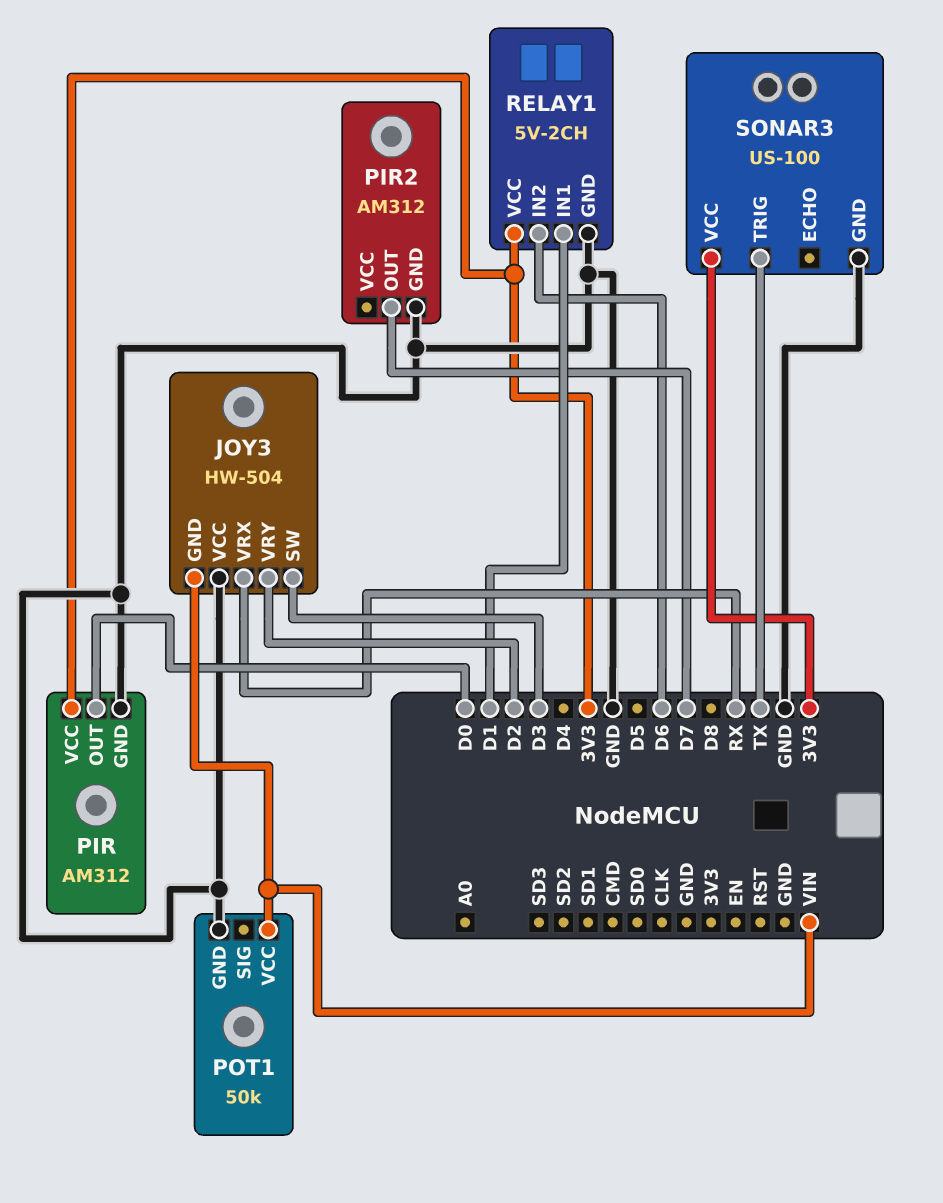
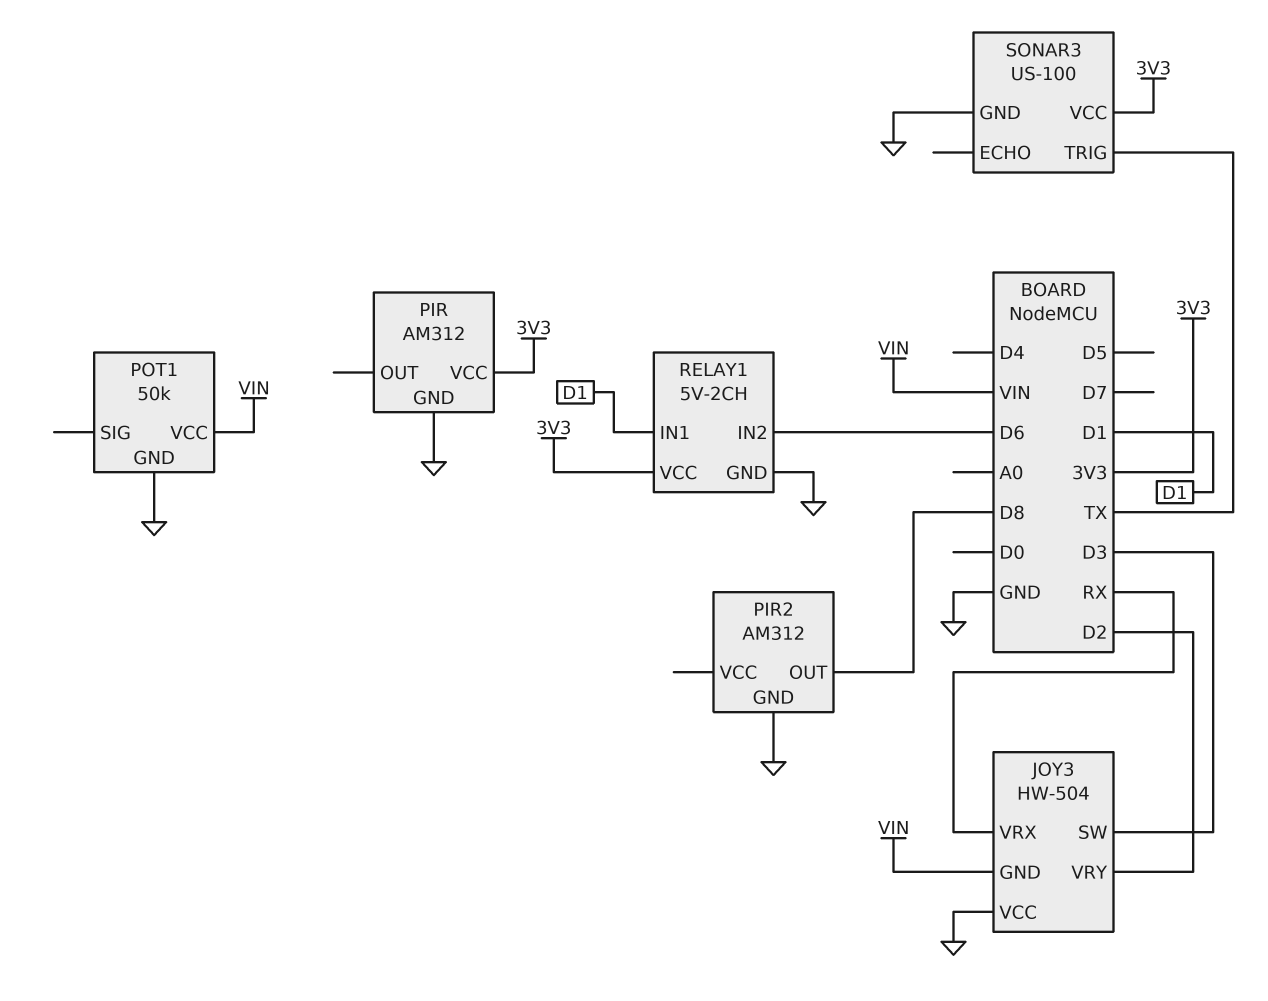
PIR pin OUT: D0 -> none
PIR2 pin OUT: D7 -> D8

